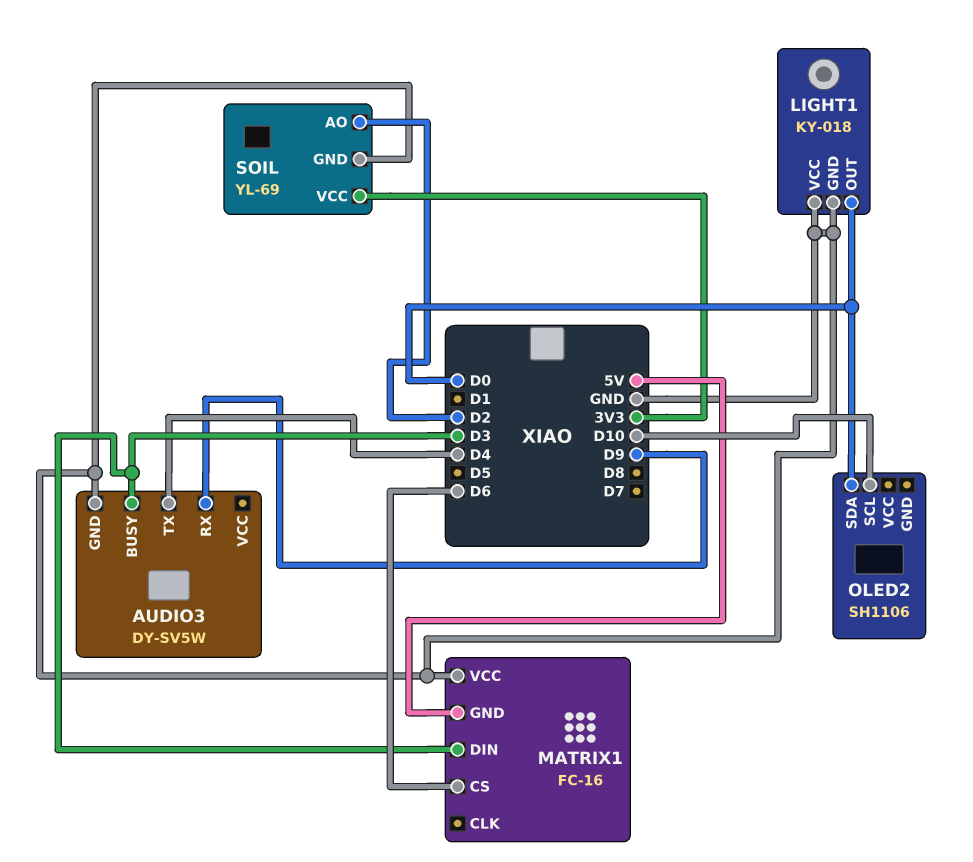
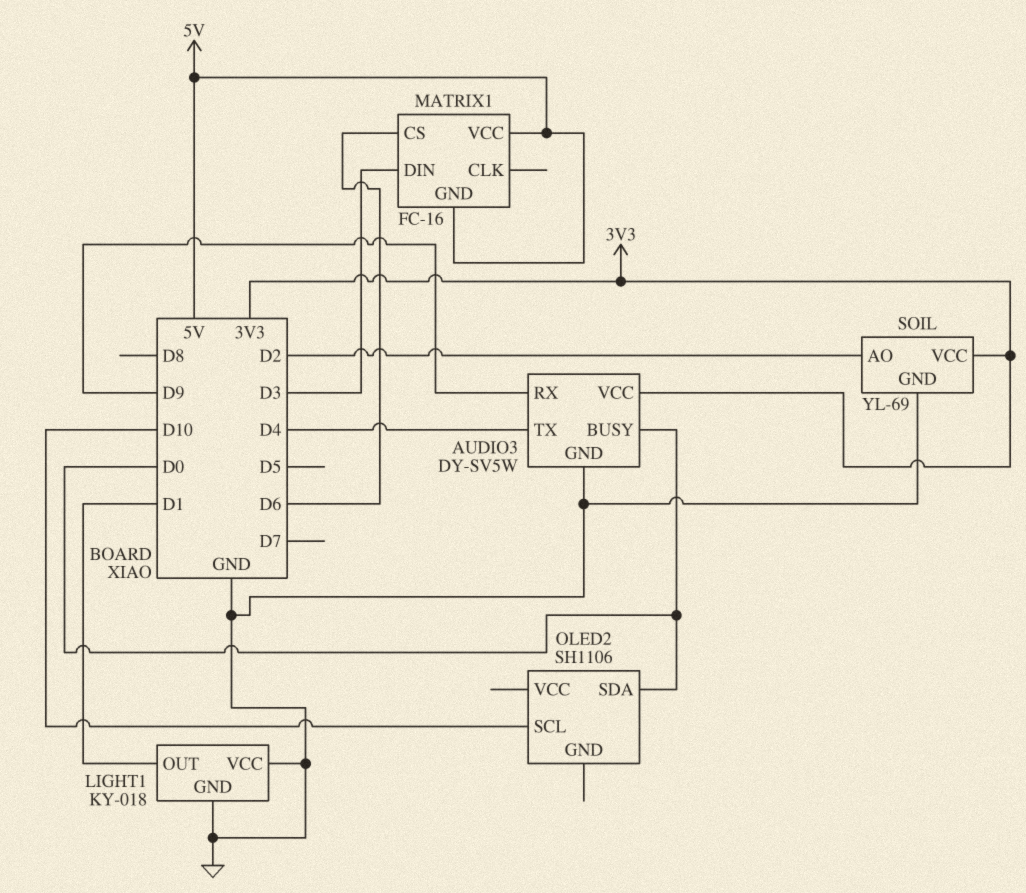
AUDIO3 pin BUSY: D3 -> D0
AUDIO3 pin VCC: none -> 3V3
LIGHT1 pin OUT: D0 -> D1
MATRIX1 pin VCC: GND -> 5V

